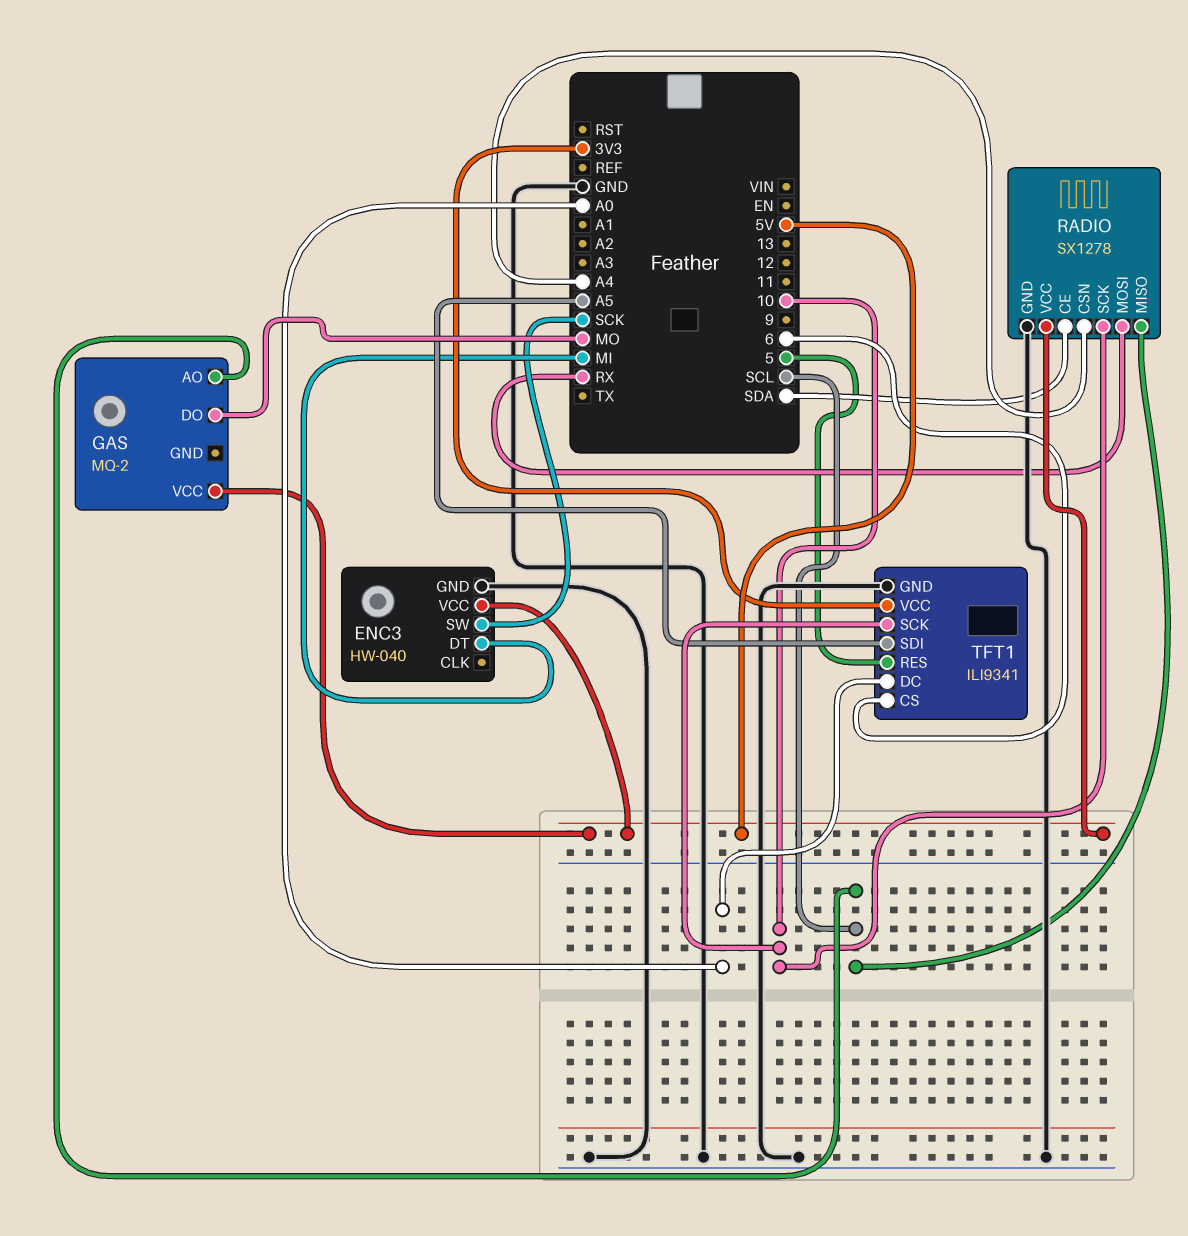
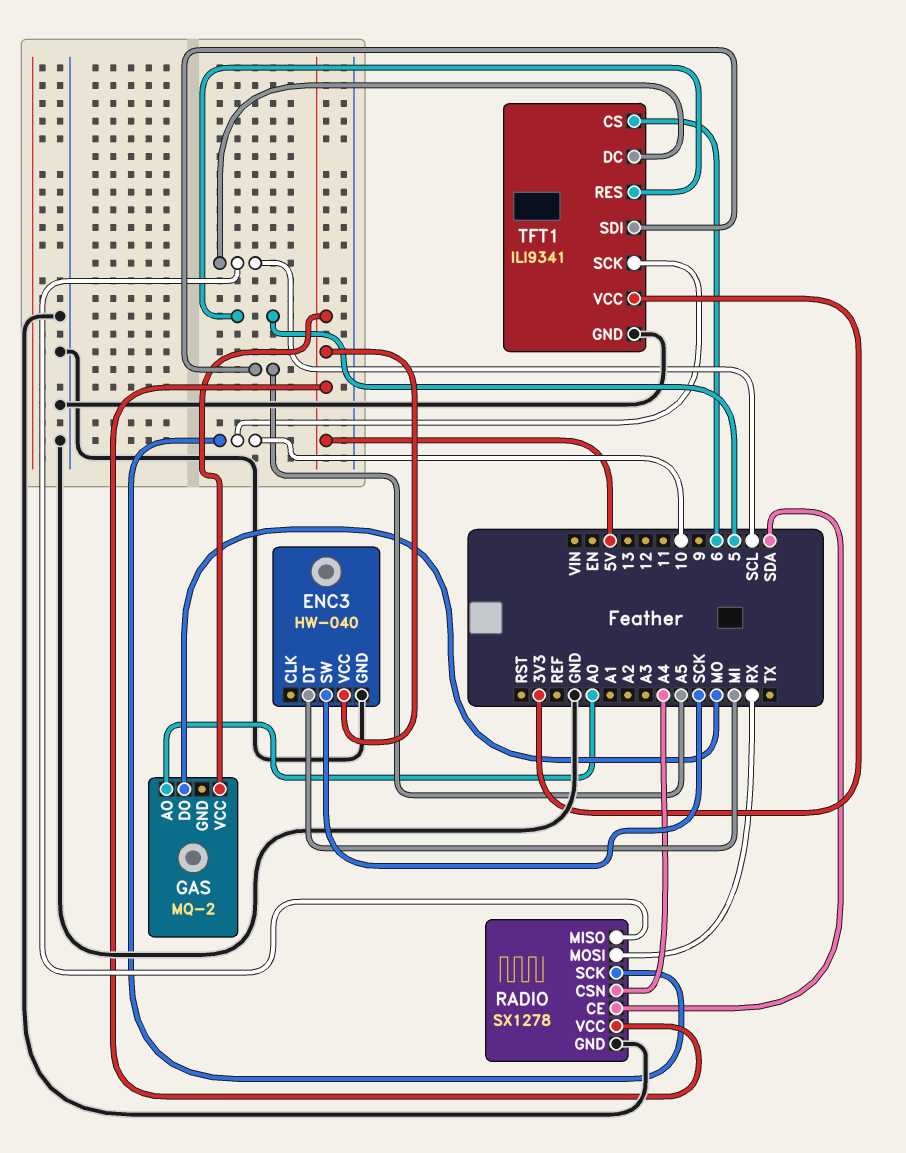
GAS pin AO: SCL -> A0
TFT1 pin DC: A0 -> SCL

